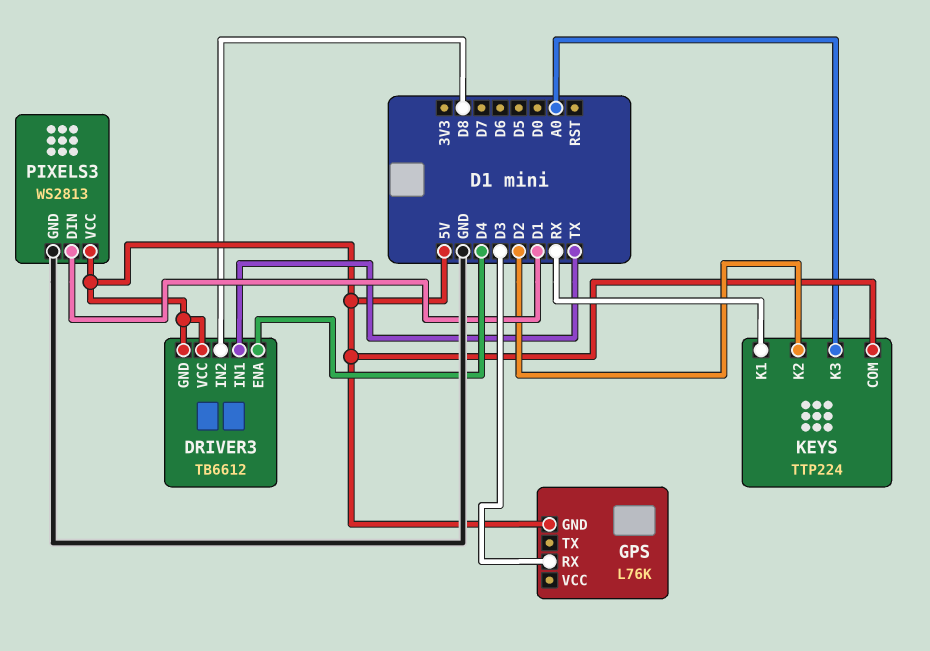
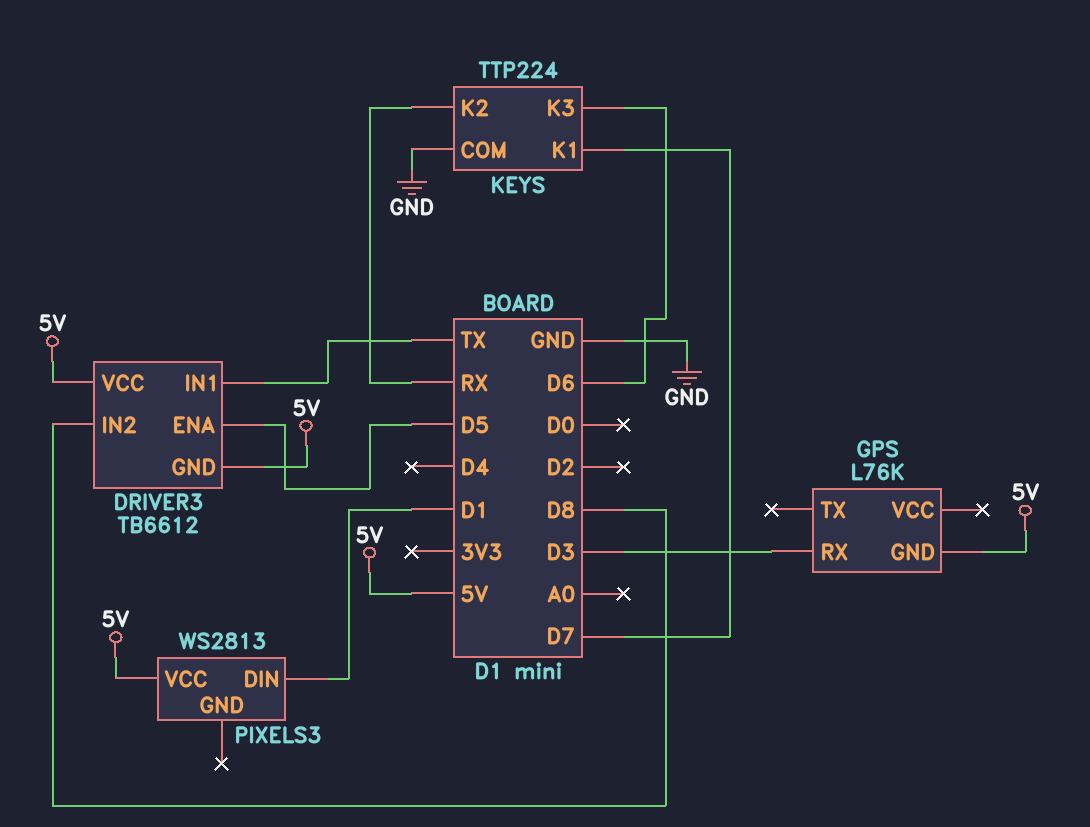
DRIVER3 pin ENA: D4 -> D5
KEYS pin COM: 5V -> GND
KEYS pin K1: RX -> D7
KEYS pin K2: D2 -> RX
KEYS pin K3: A0 -> D6
PIXELS3 pin GND: GND -> none

